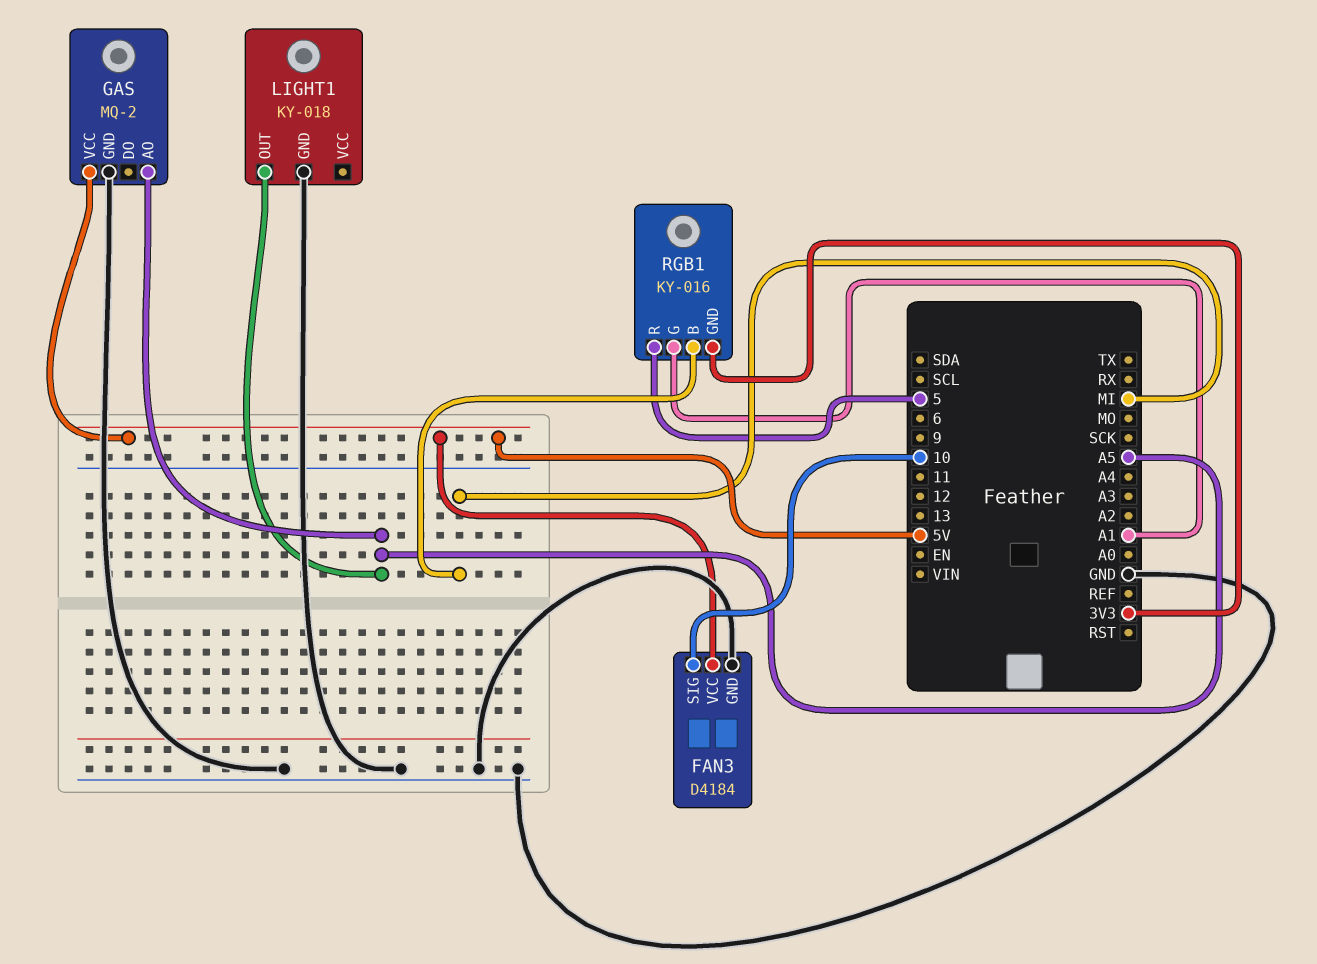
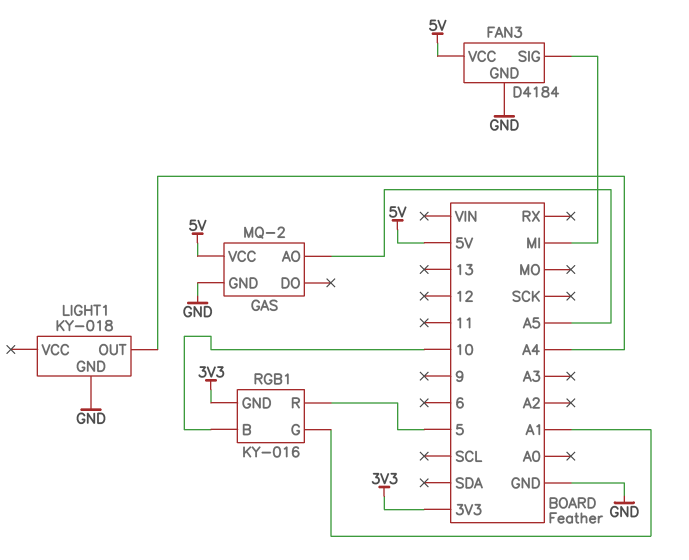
FAN3 pin SIG: 10 -> MI
LIGHT1 pin OUT: A5 -> A4
RGB1 pin B: MI -> 10

